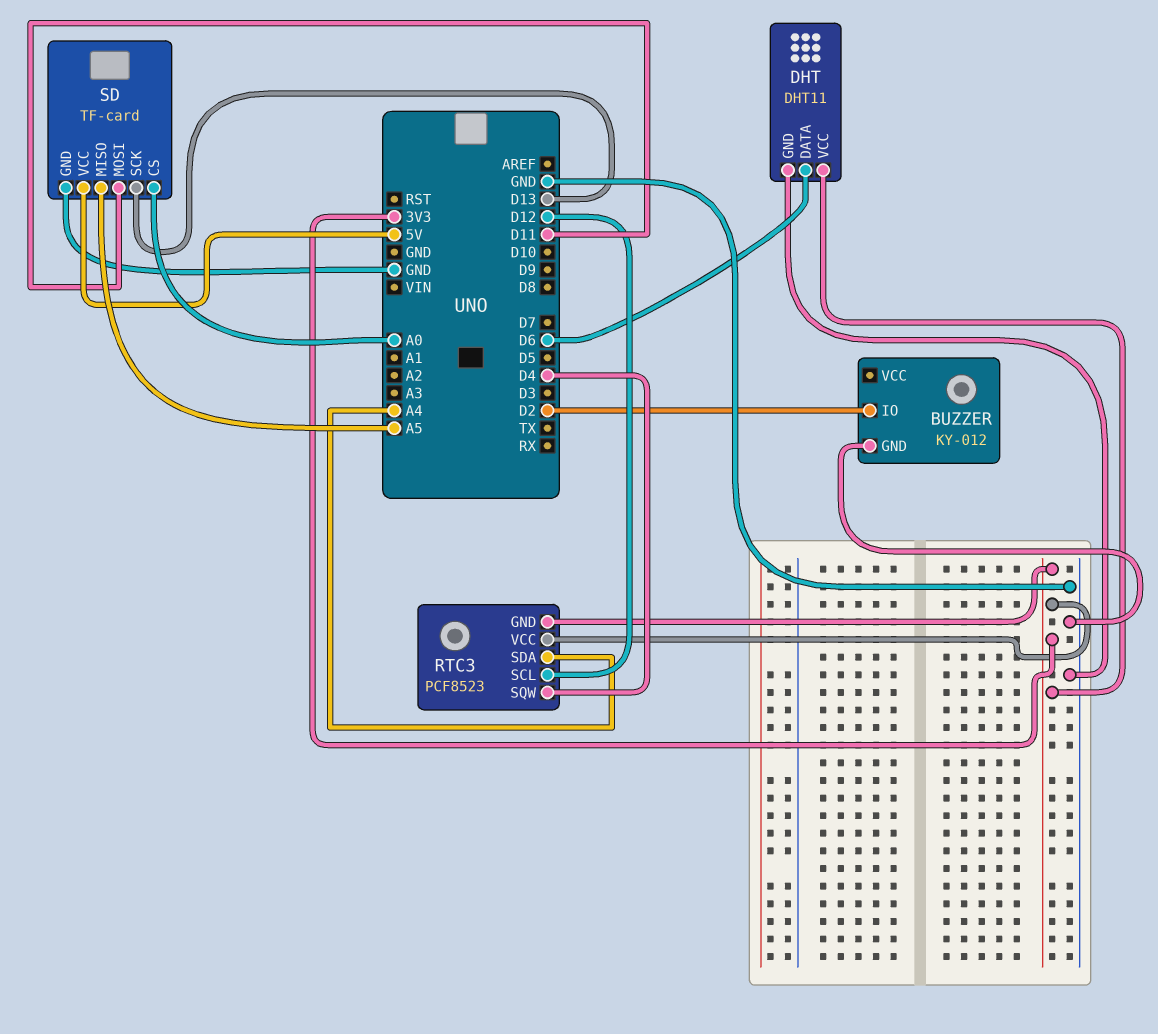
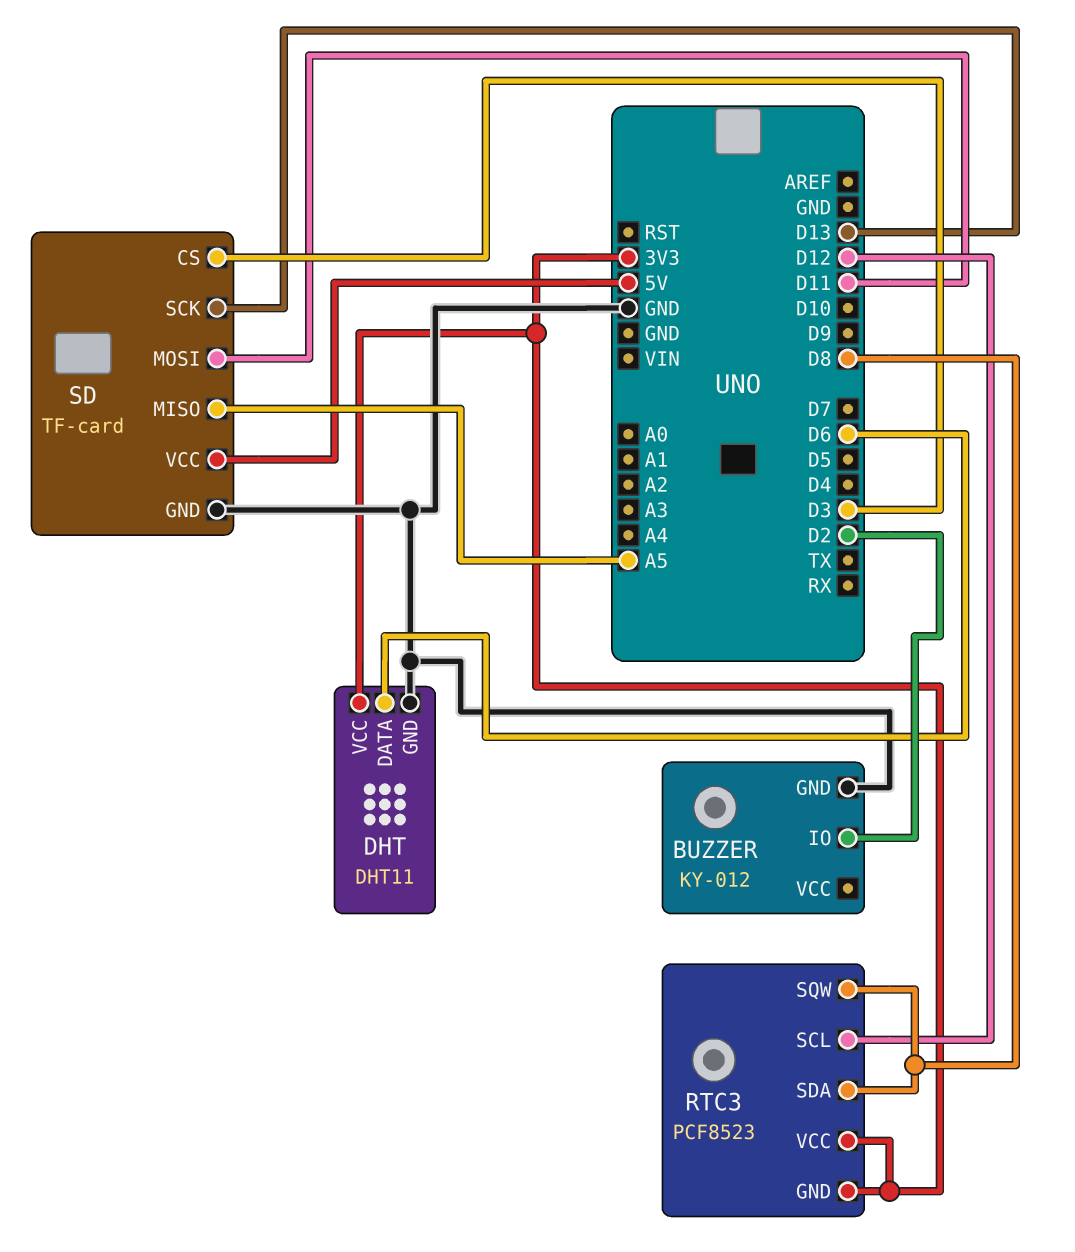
RTC3 pin SDA: A4 -> D8
RTC3 pin SQW: D4 -> D8
SD pin CS: A0 -> D3

